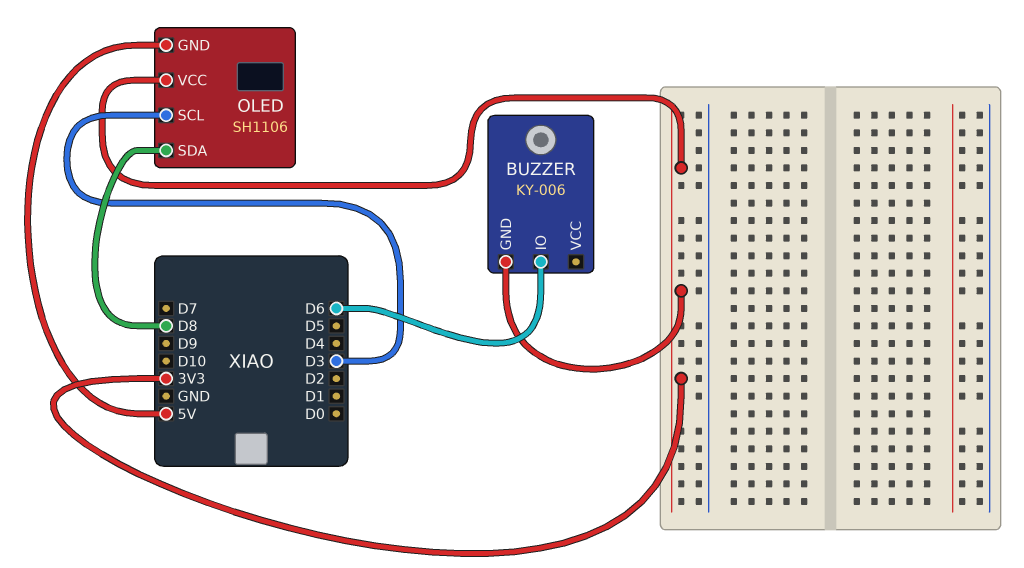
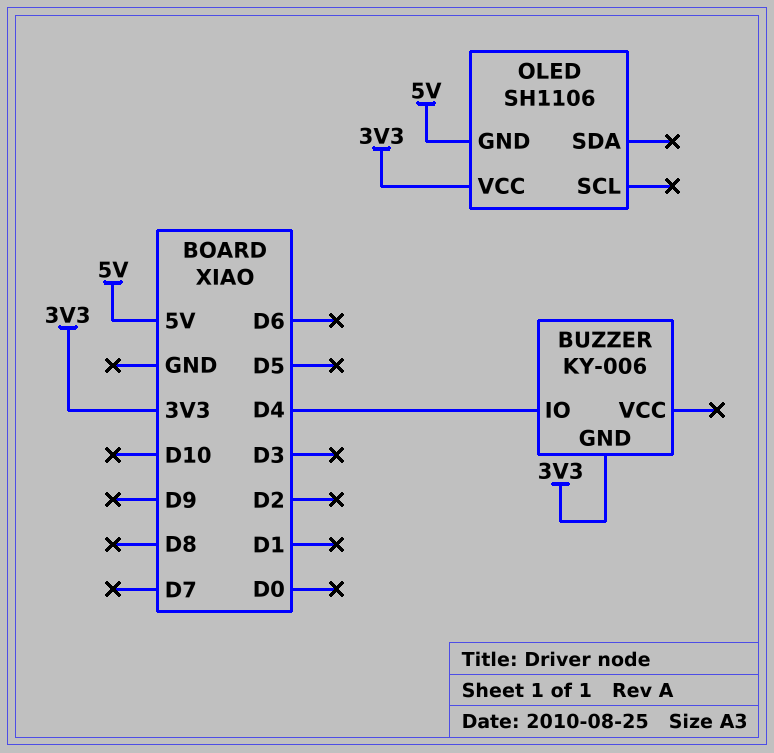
BUZZER pin IO: D6 -> D4
OLED pin SCL: D3 -> none
OLED pin SDA: D8 -> none

